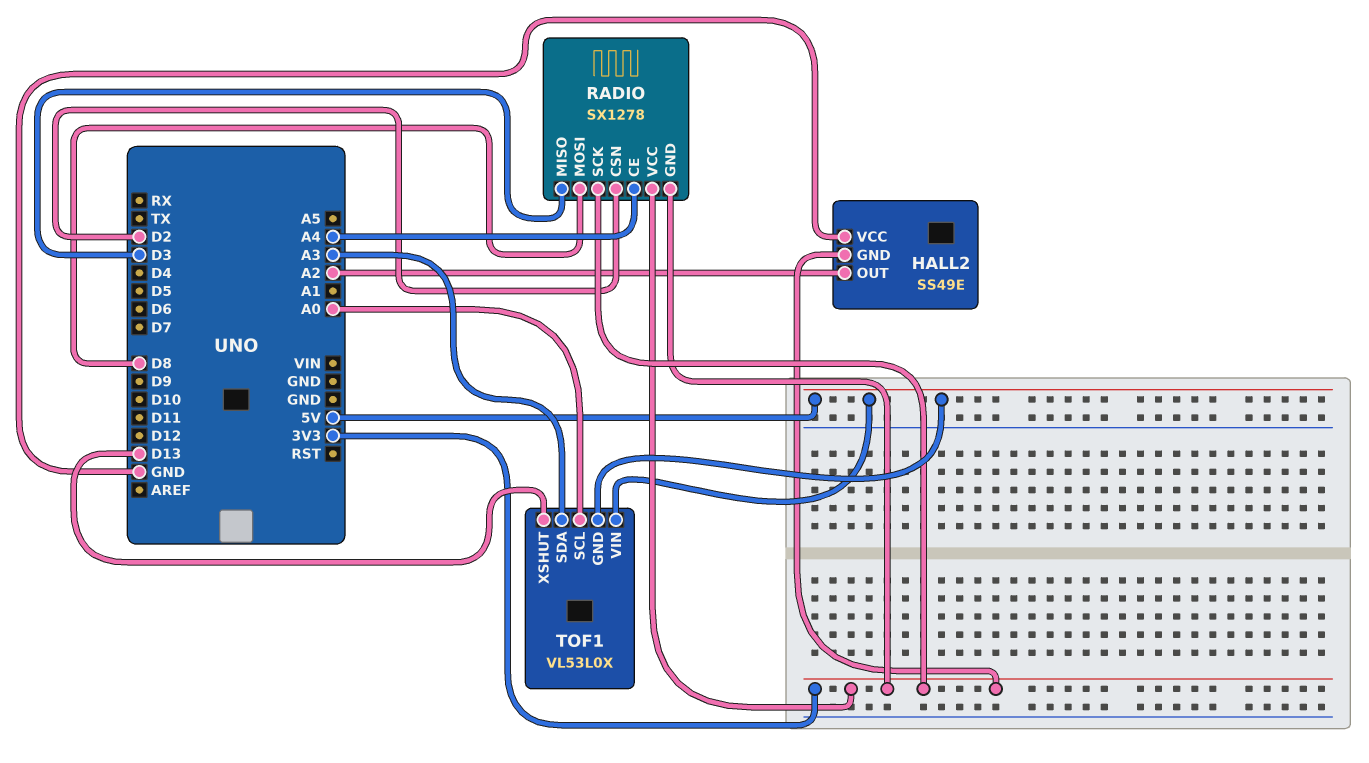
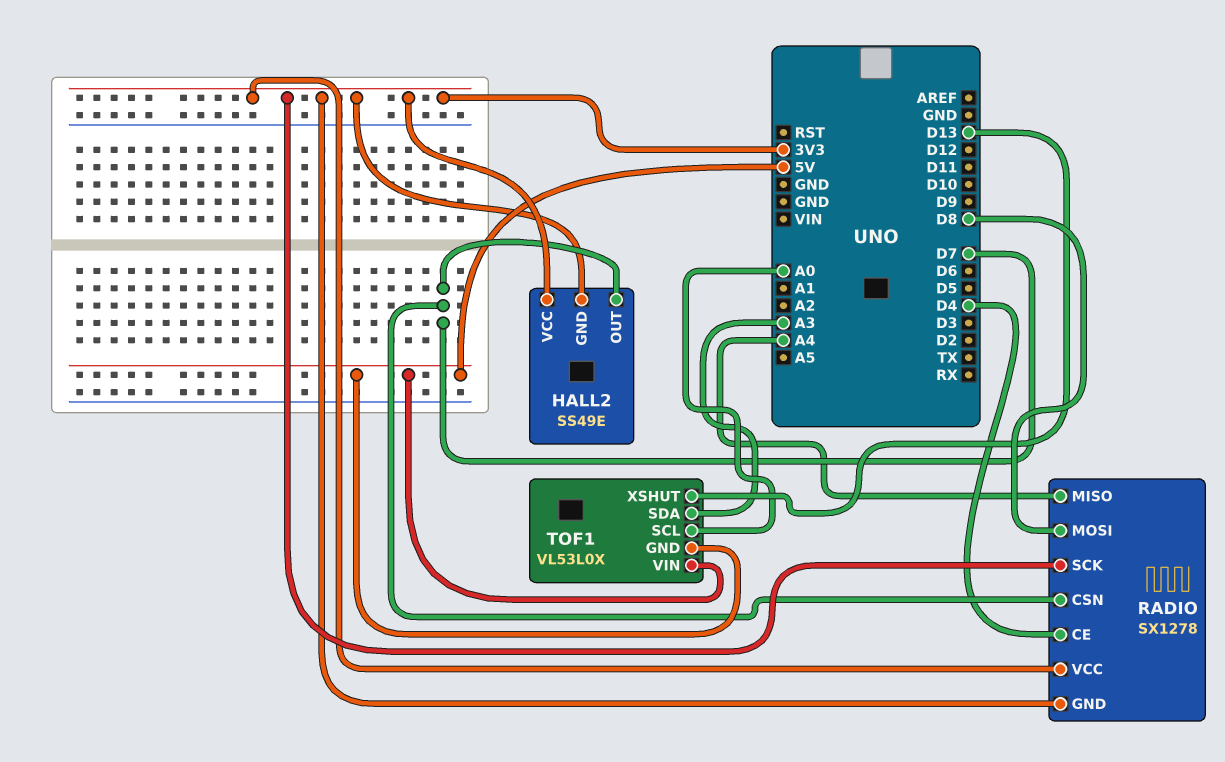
HALL2 pin OUT: A2 -> D7
HALL2 pin VCC: GND -> 3V3
RADIO pin CE: A4 -> D4
RADIO pin CSN: D2 -> D7
RADIO pin MISO: D3 -> A4

